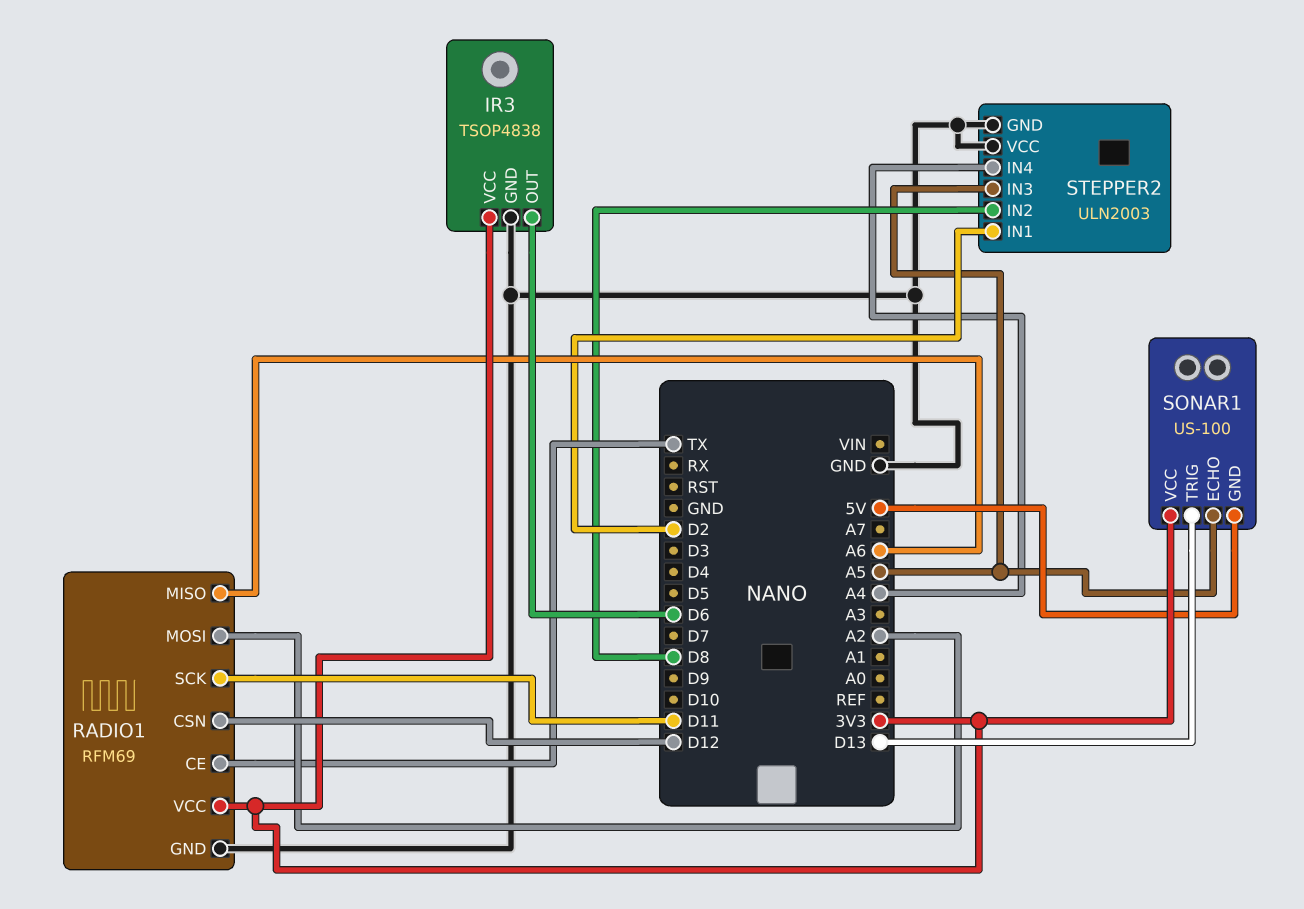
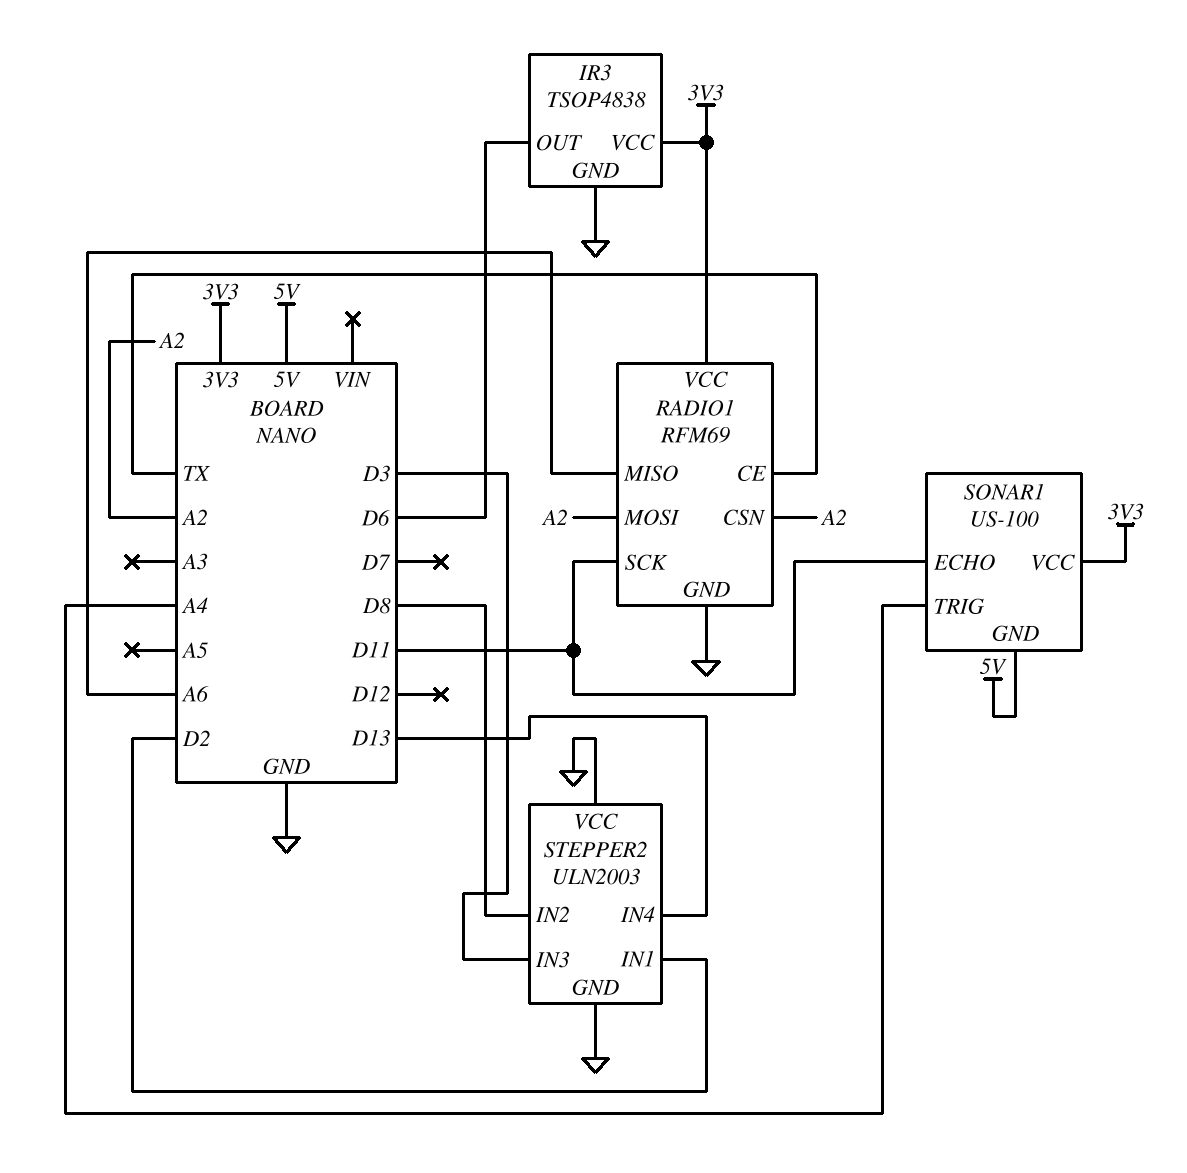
RADIO1 pin CSN: D12 -> A2
SONAR1 pin ECHO: A5 -> D11
SONAR1 pin TRIG: D13 -> A4
STEPPER2 pin IN3: A5 -> D3
STEPPER2 pin IN4: A4 -> D13

